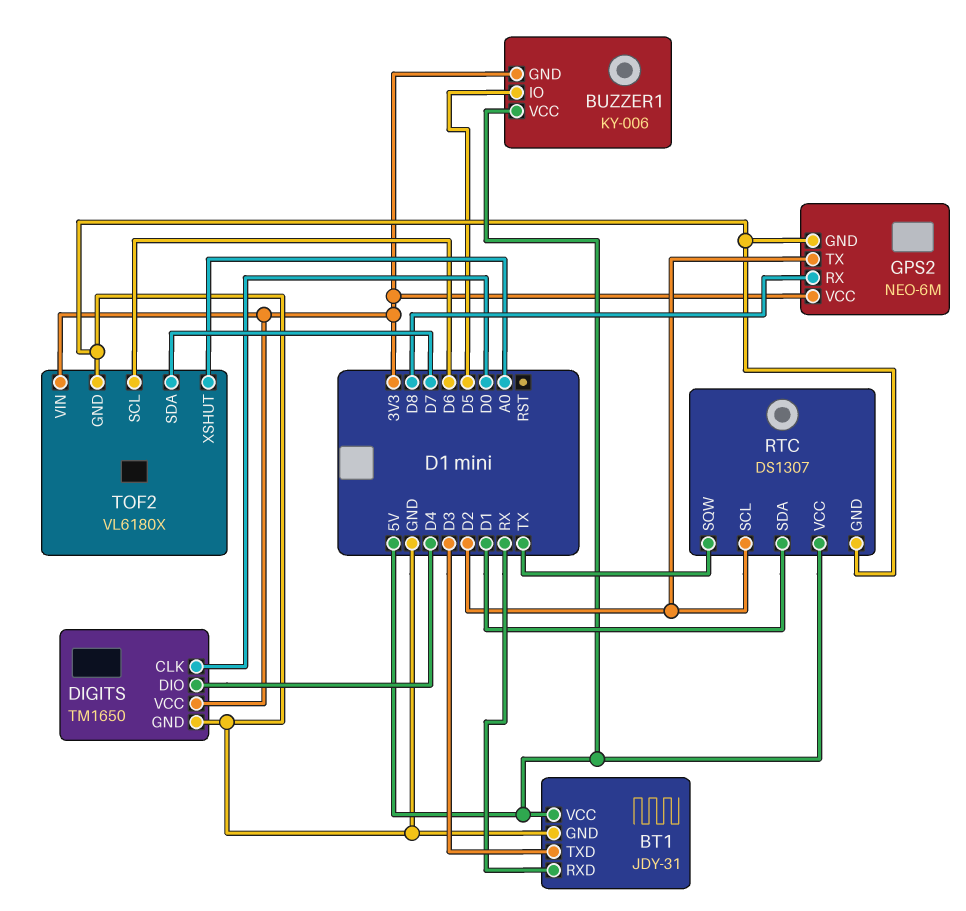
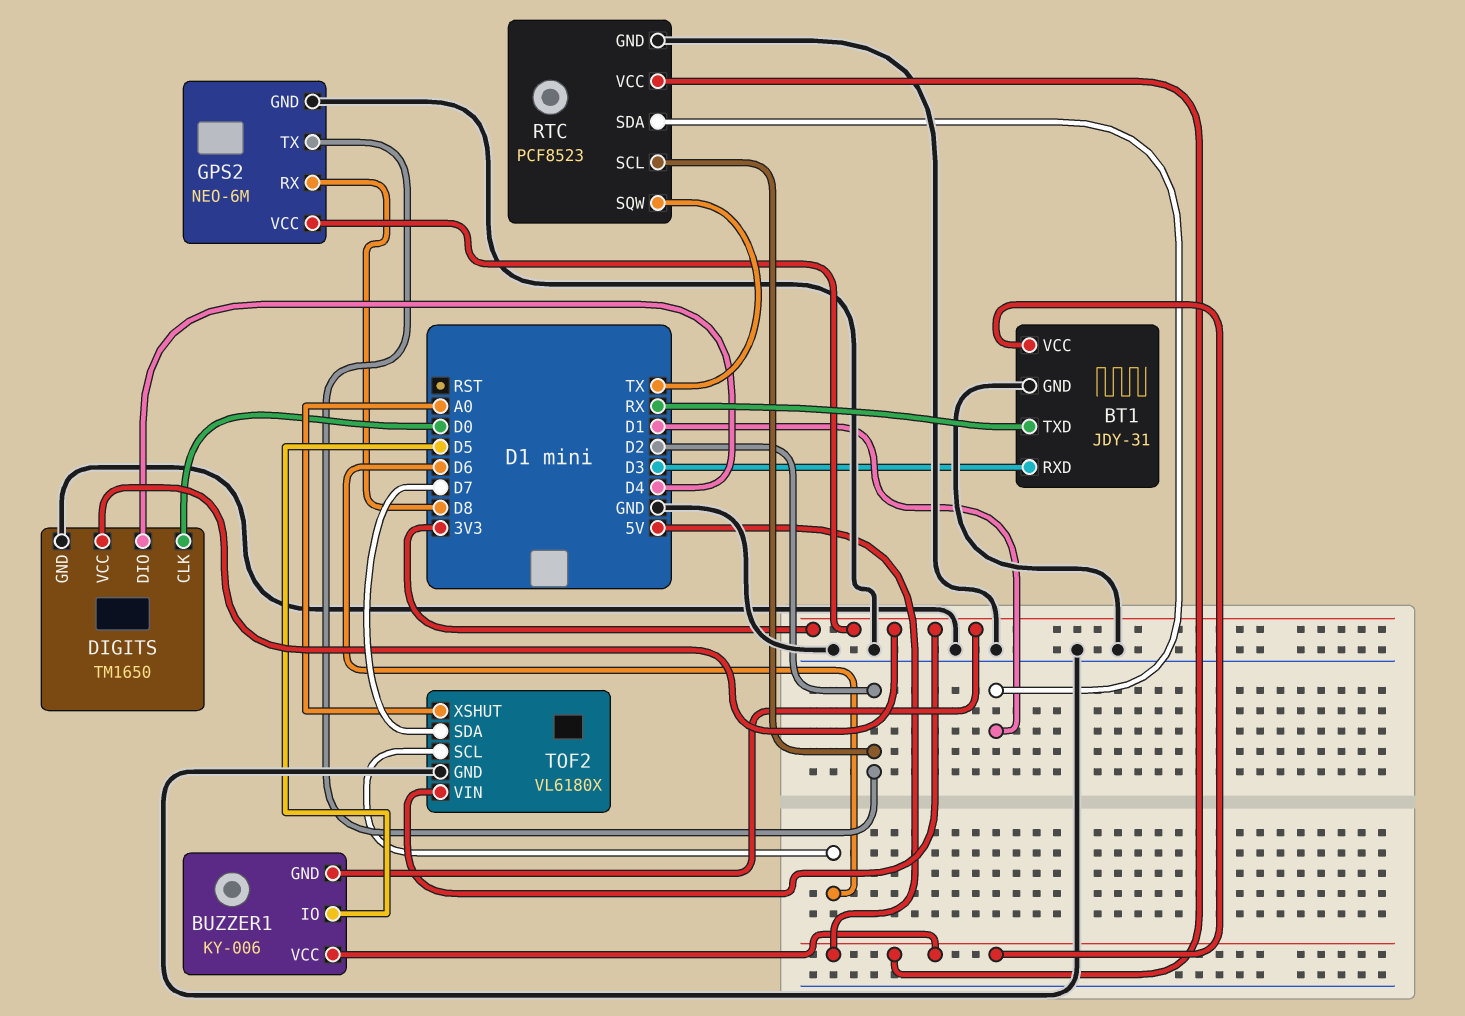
BT1 pin RXD: RX -> D3
BT1 pin TXD: D3 -> RX
RTC: DS1307 -> PCF8523

